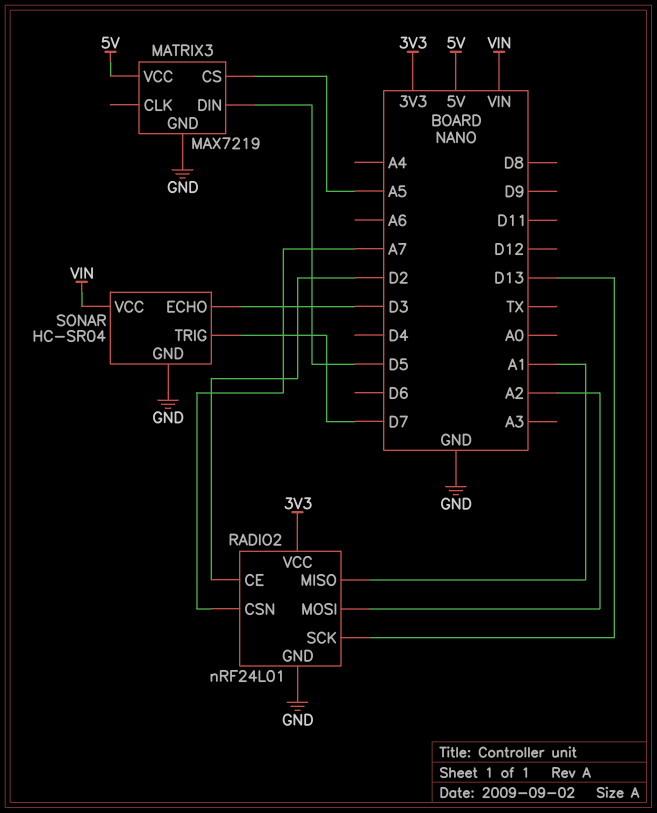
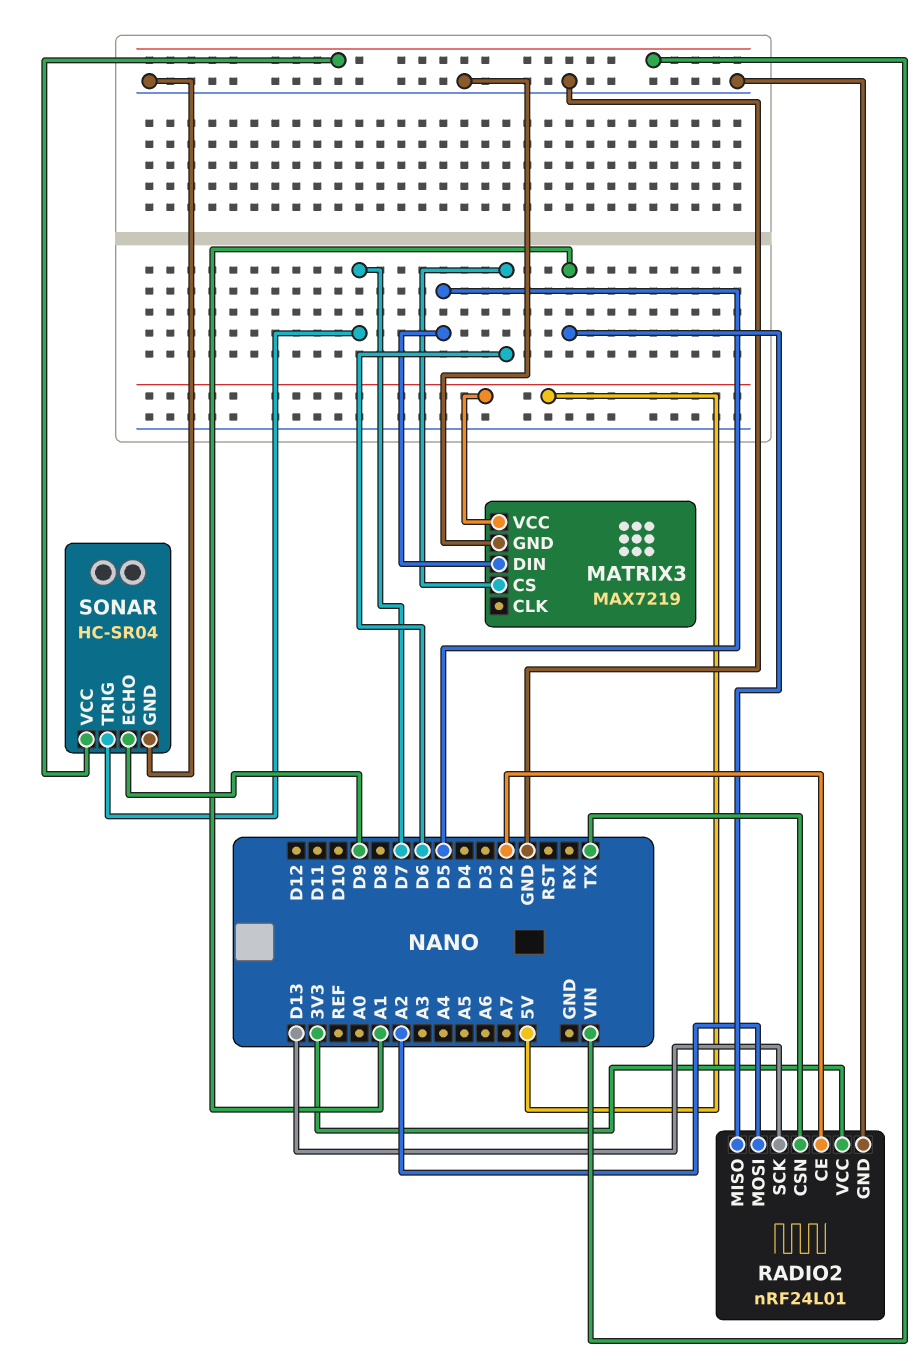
MATRIX3 pin CS: A5 -> D6
RADIO2 pin CSN: A7 -> TX
SONAR pin ECHO: D3 -> D9

